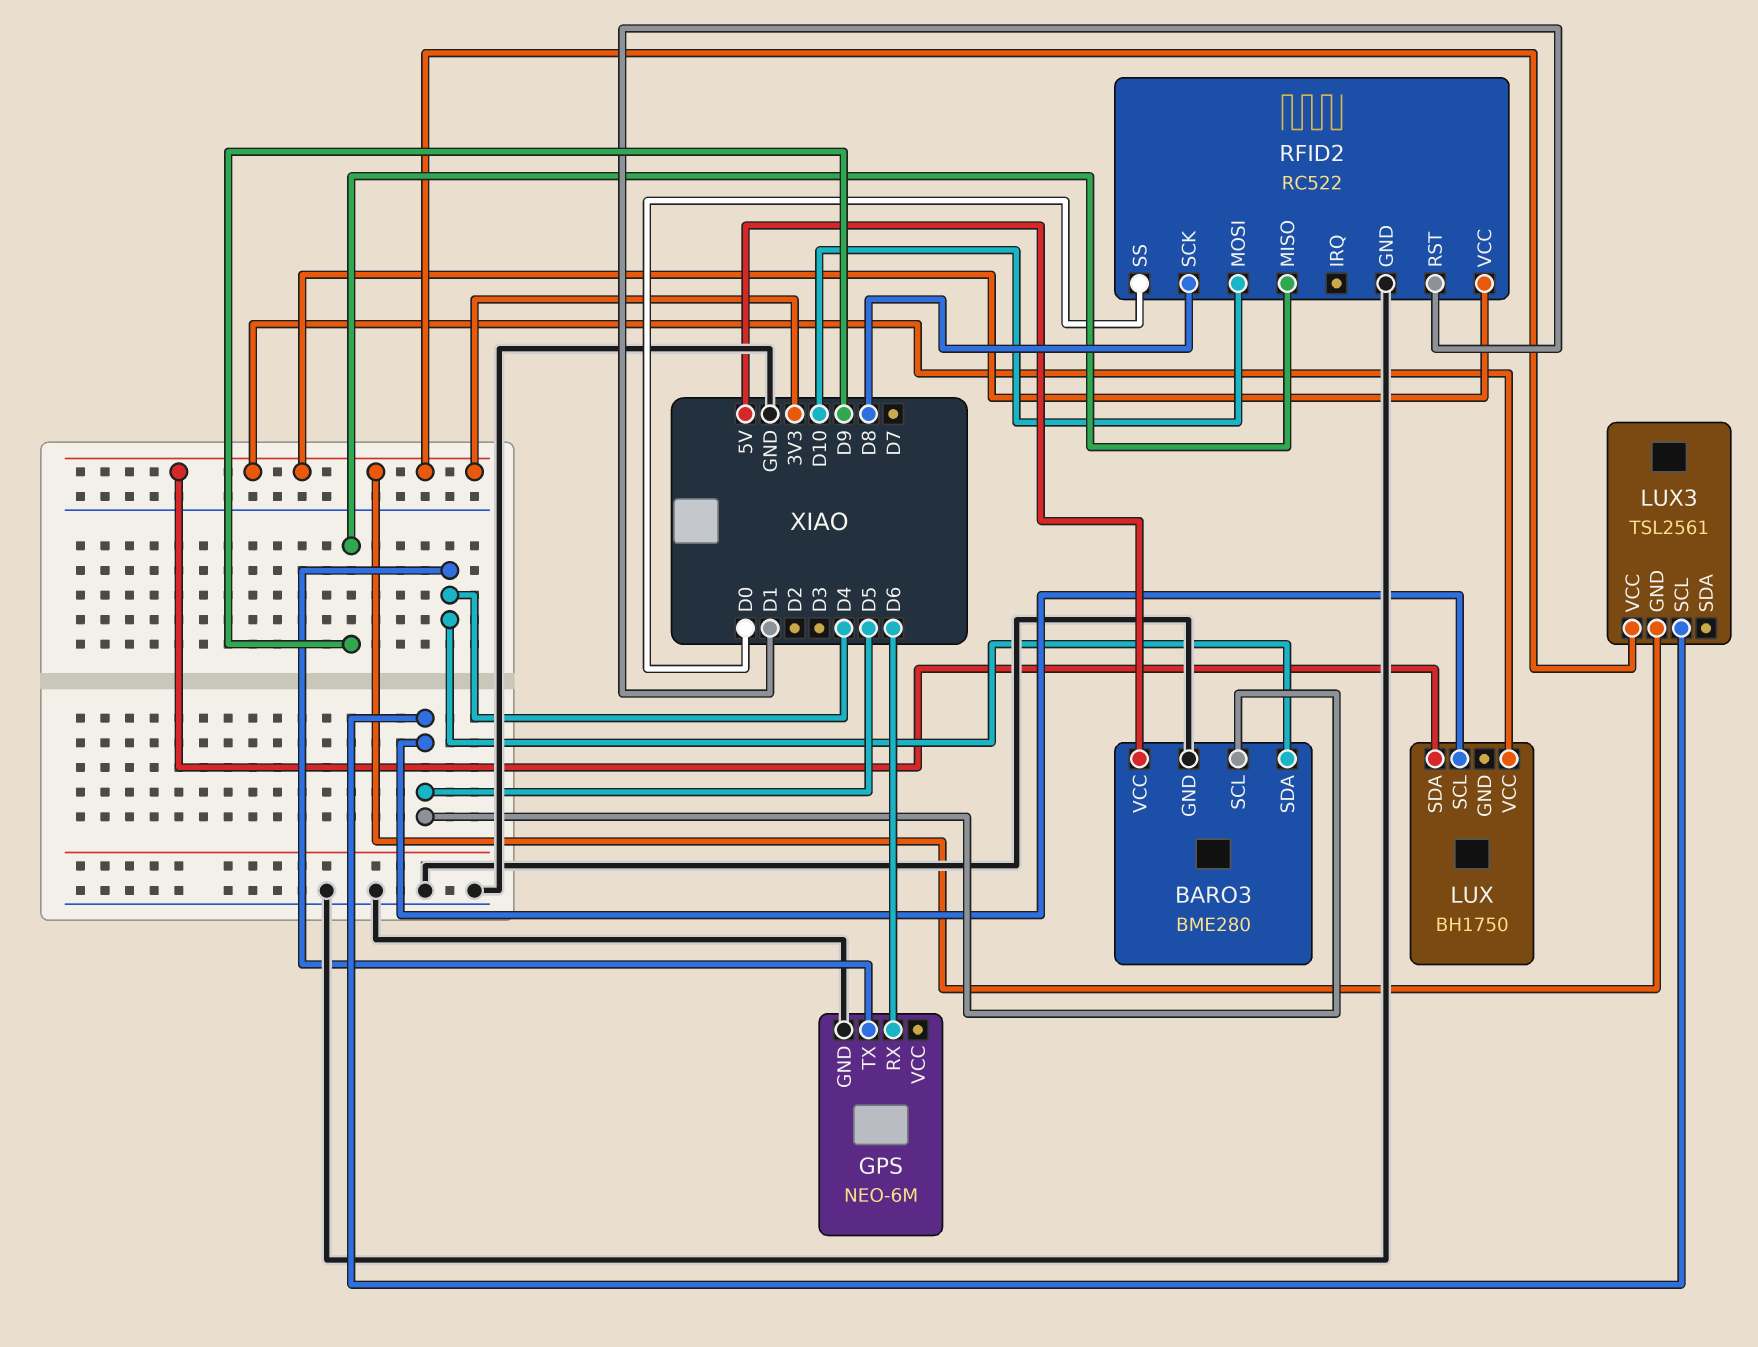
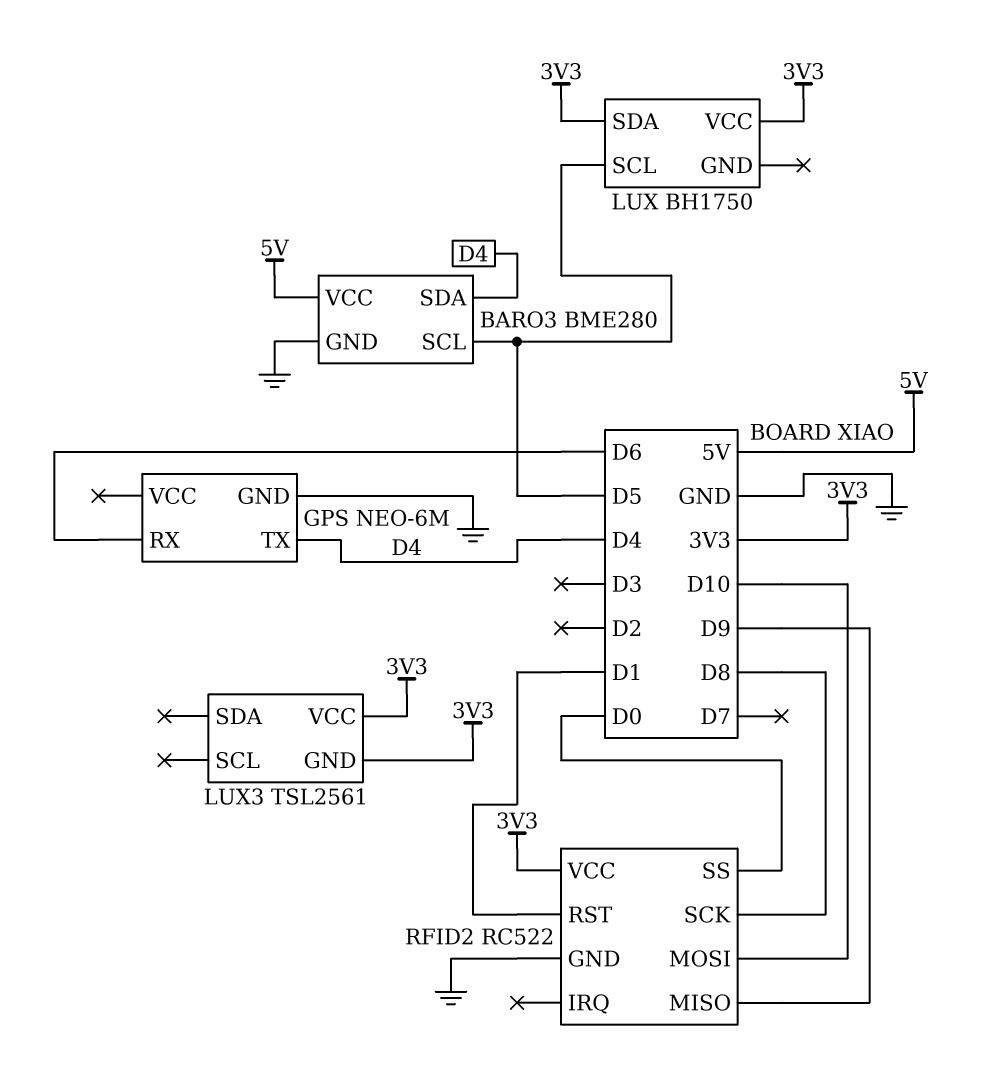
LUX3 pin SCL: D5 -> none

